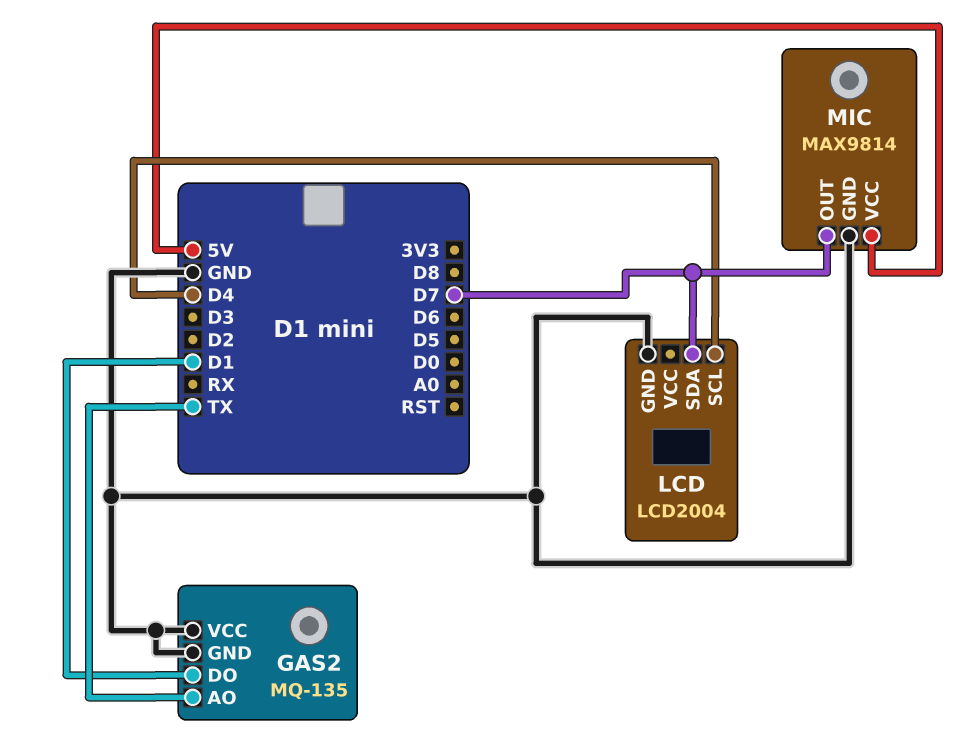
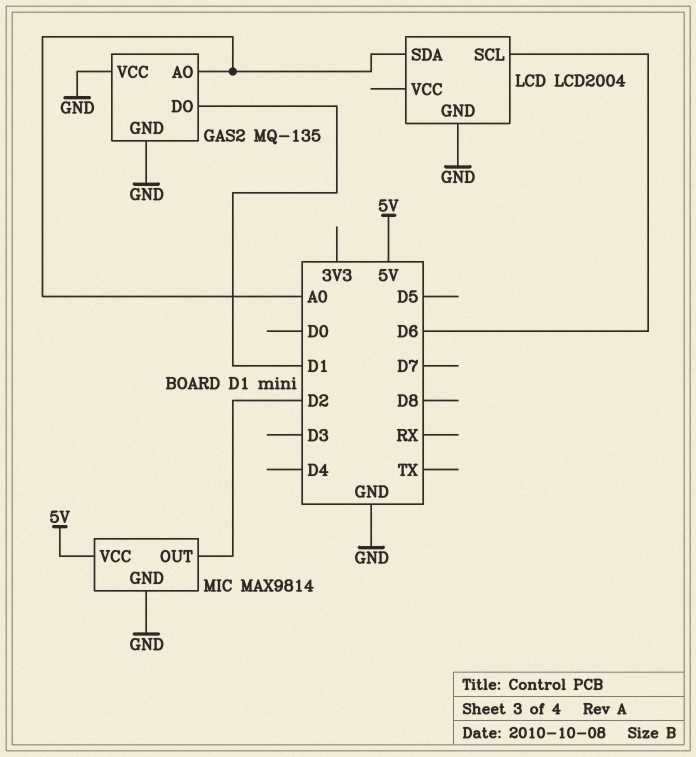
GAS2 pin AO: TX -> A0
LCD pin SCL: D4 -> D6
LCD pin SDA: D7 -> A0
MIC pin OUT: D7 -> D2

